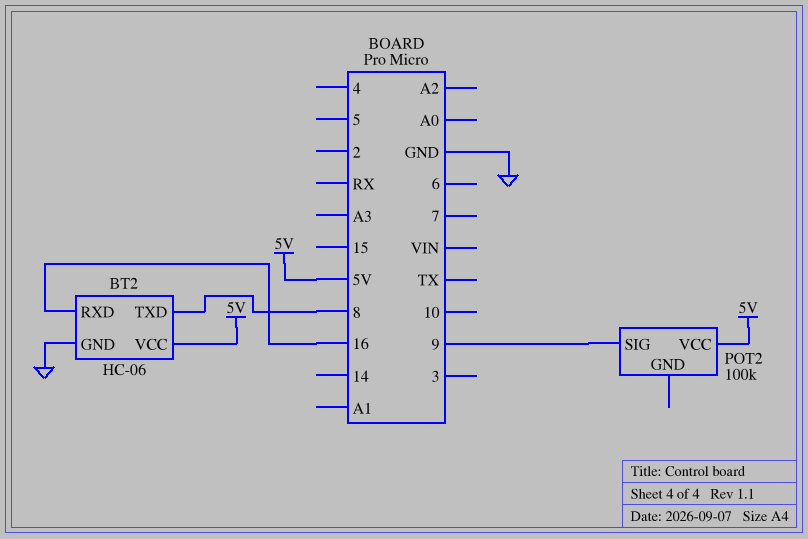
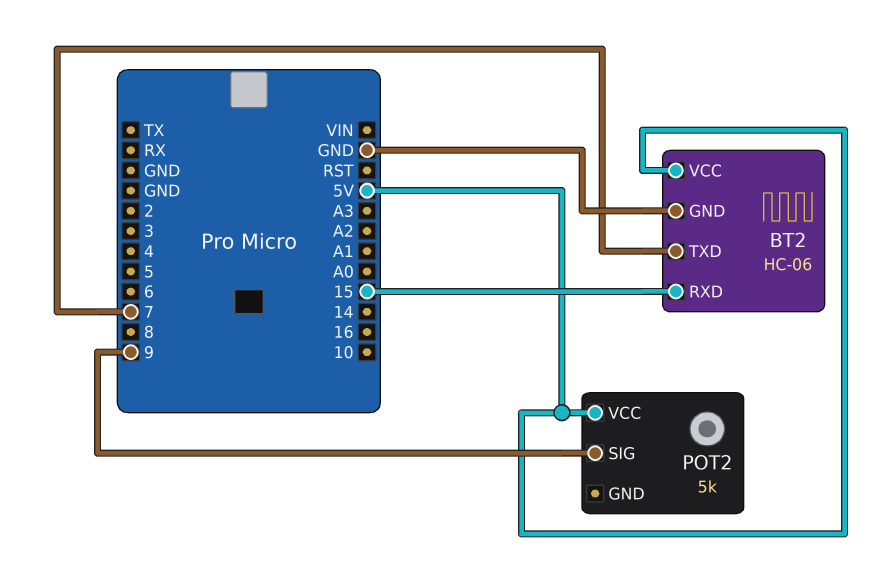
BT2 pin RXD: 16 -> 15
BT2 pin TXD: 8 -> 7
POT2: 100k -> 5k

